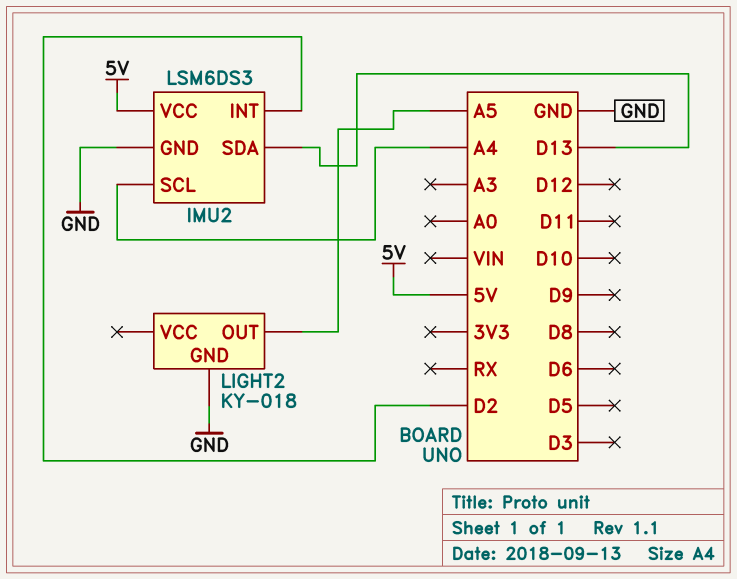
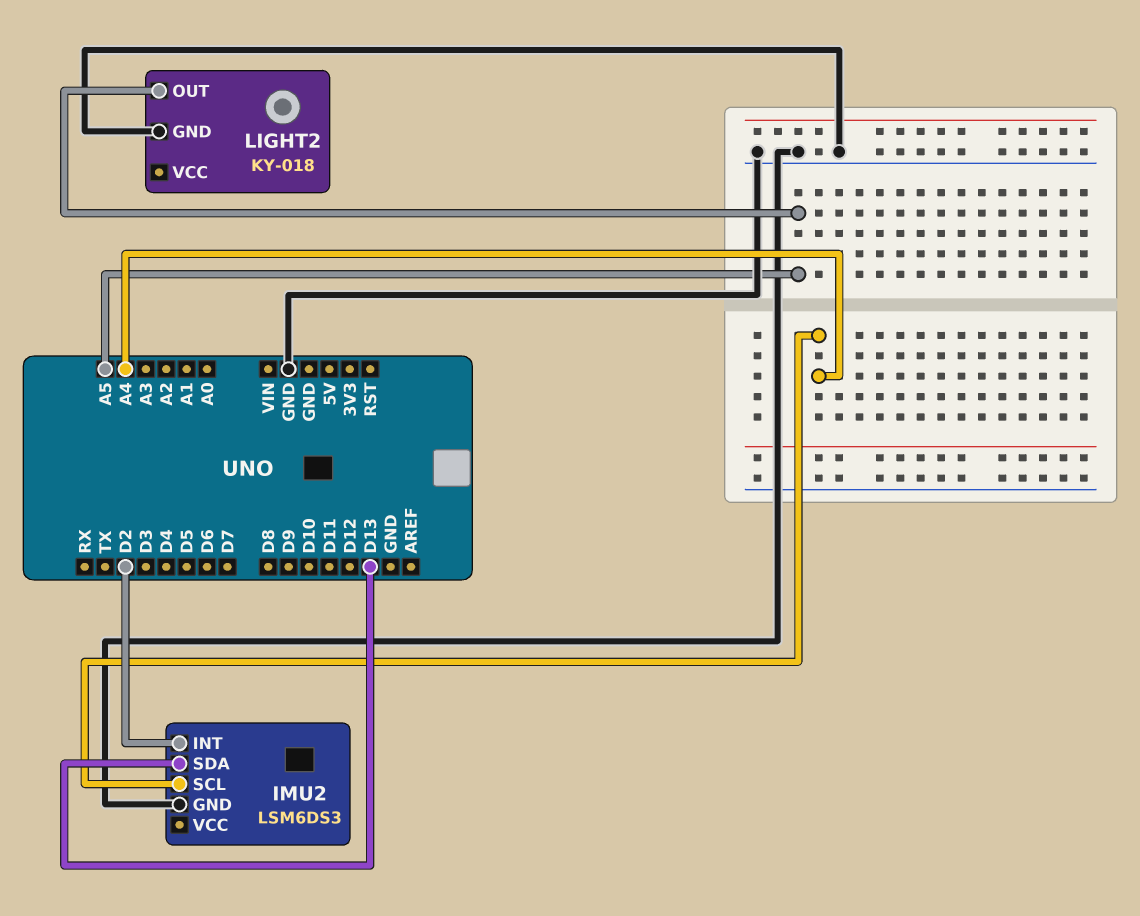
IMU2 pin VCC: 5V -> none

